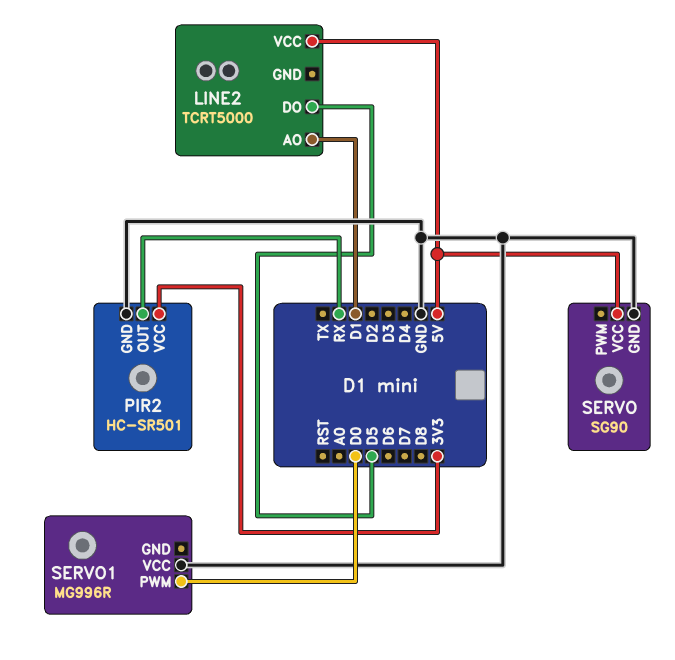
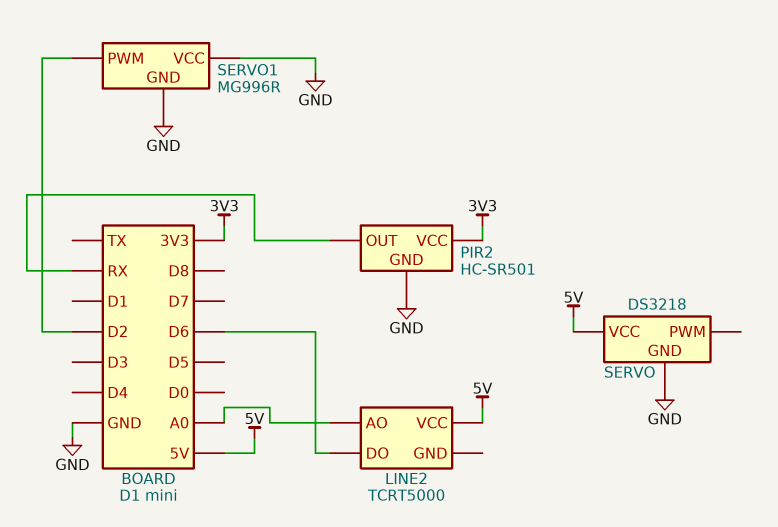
LINE2 pin AO: D1 -> A0
LINE2 pin DO: D5 -> D6
SERVO: SG90 -> DS3218
SERVO1 pin GND: none -> GND
SERVO1 pin PWM: D0 -> D2

